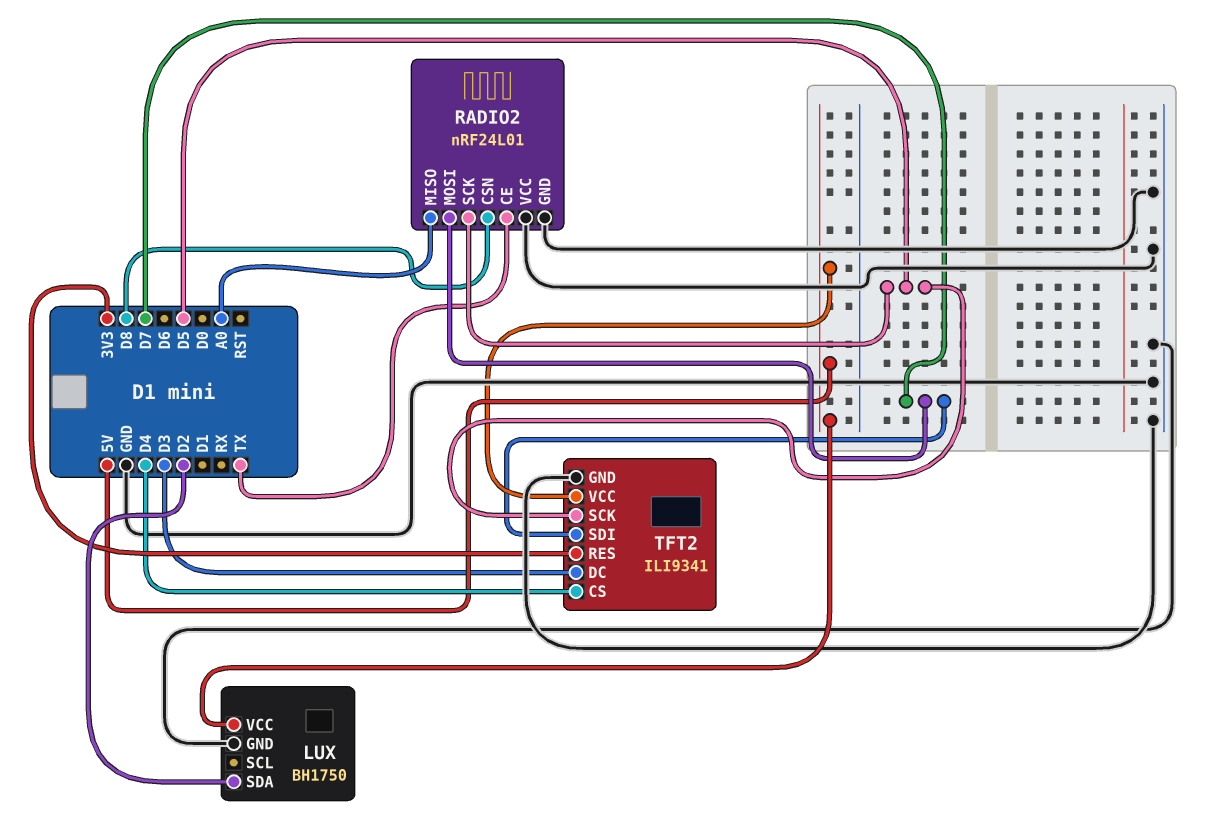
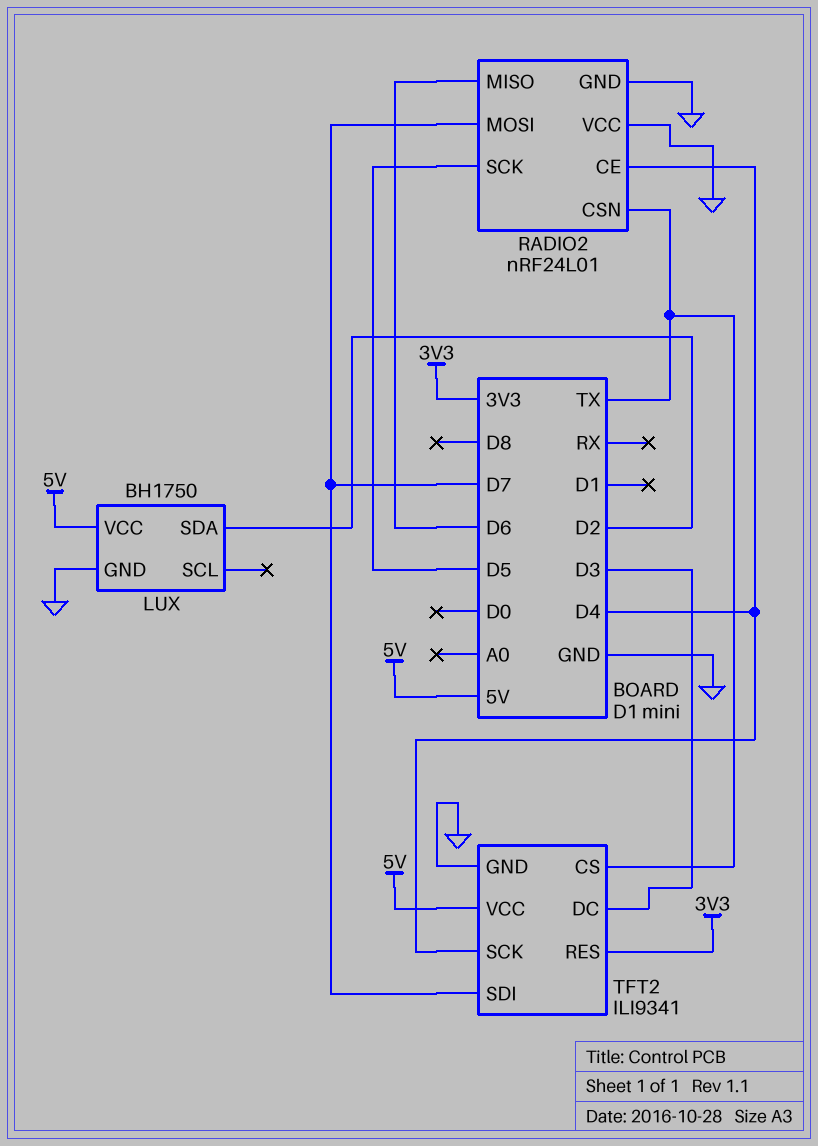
RADIO2 pin CE: TX -> D4
RADIO2 pin CSN: D8 -> TX
RADIO2 pin MISO: A0 -> D6
TFT2 pin CS: D4 -> TX
TFT2 pin SCK: D5 -> D4

